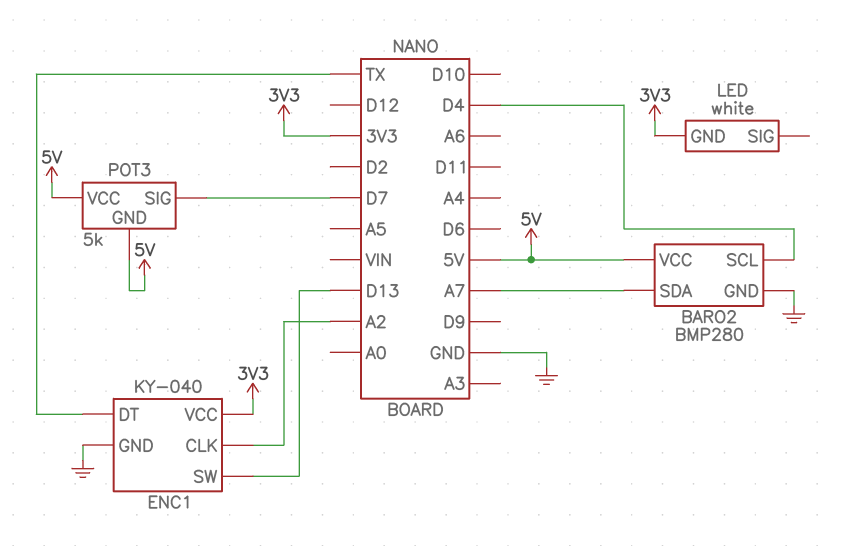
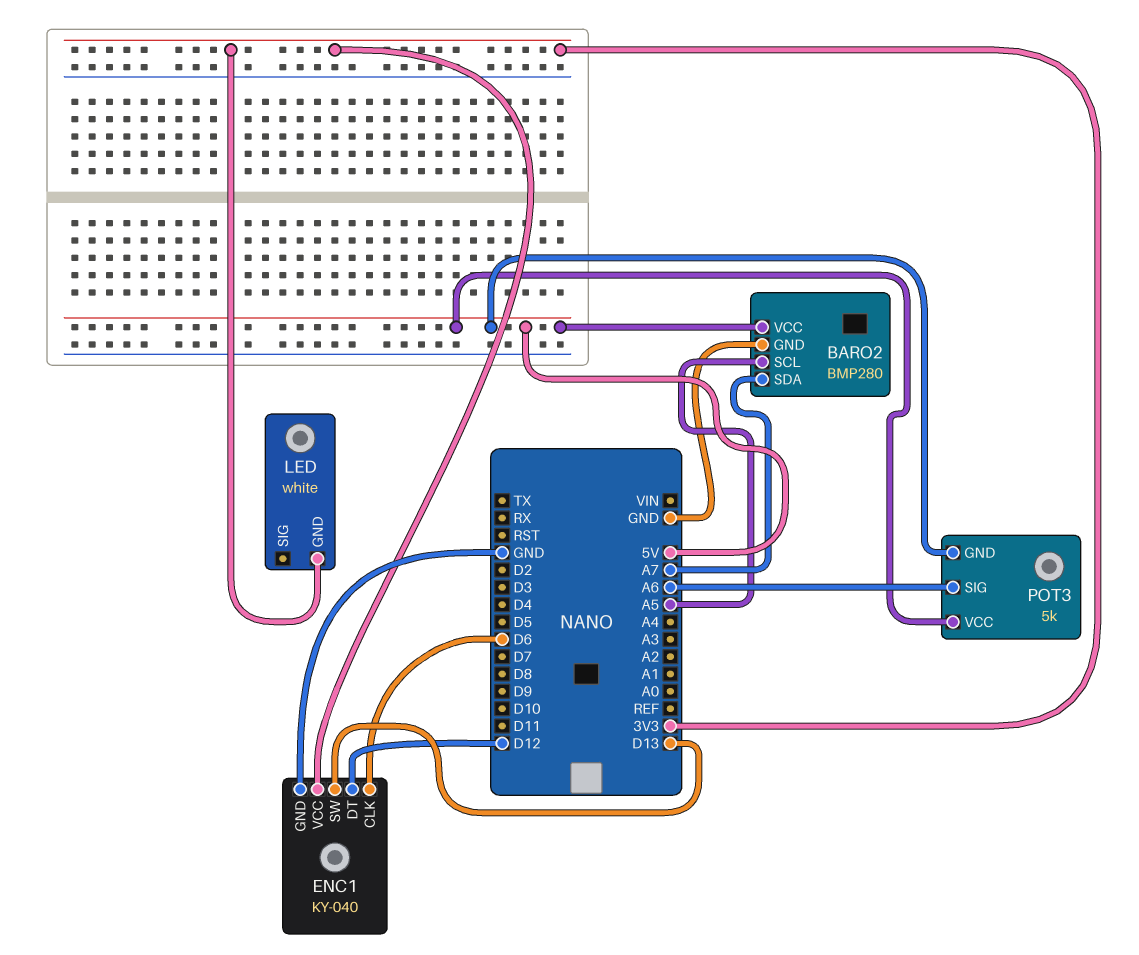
BARO2 pin SCL: D4 -> A5
ENC1 pin CLK: A2 -> D6
ENC1 pin DT: TX -> D12
POT3 pin SIG: D7 -> A6

